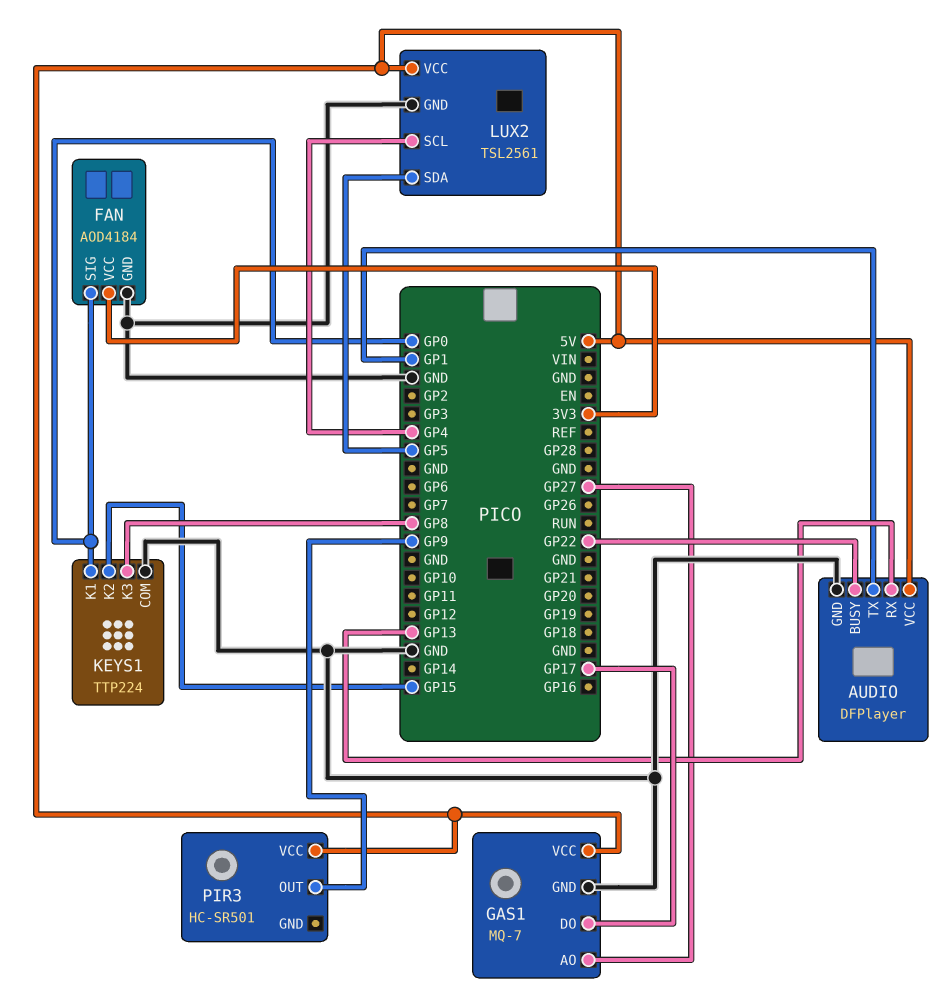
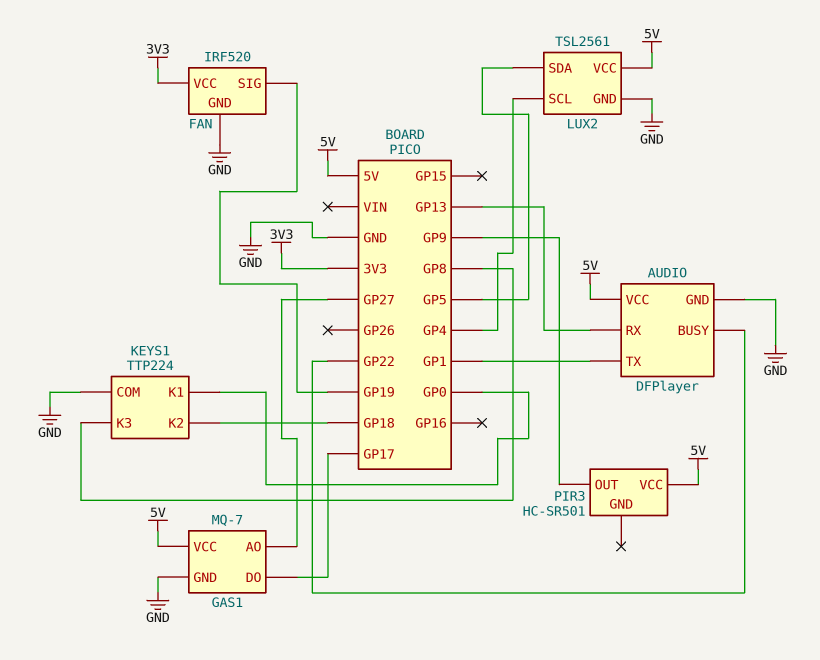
FAN: AOD4184 -> IRF520
FAN pin SIG: GP0 -> GP19
KEYS1 pin K2: GP15 -> GP18

